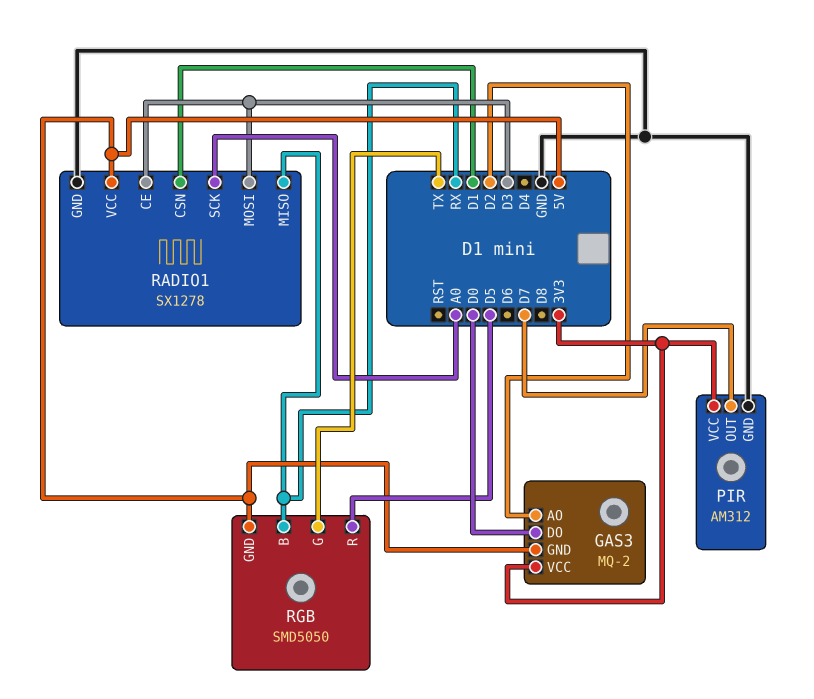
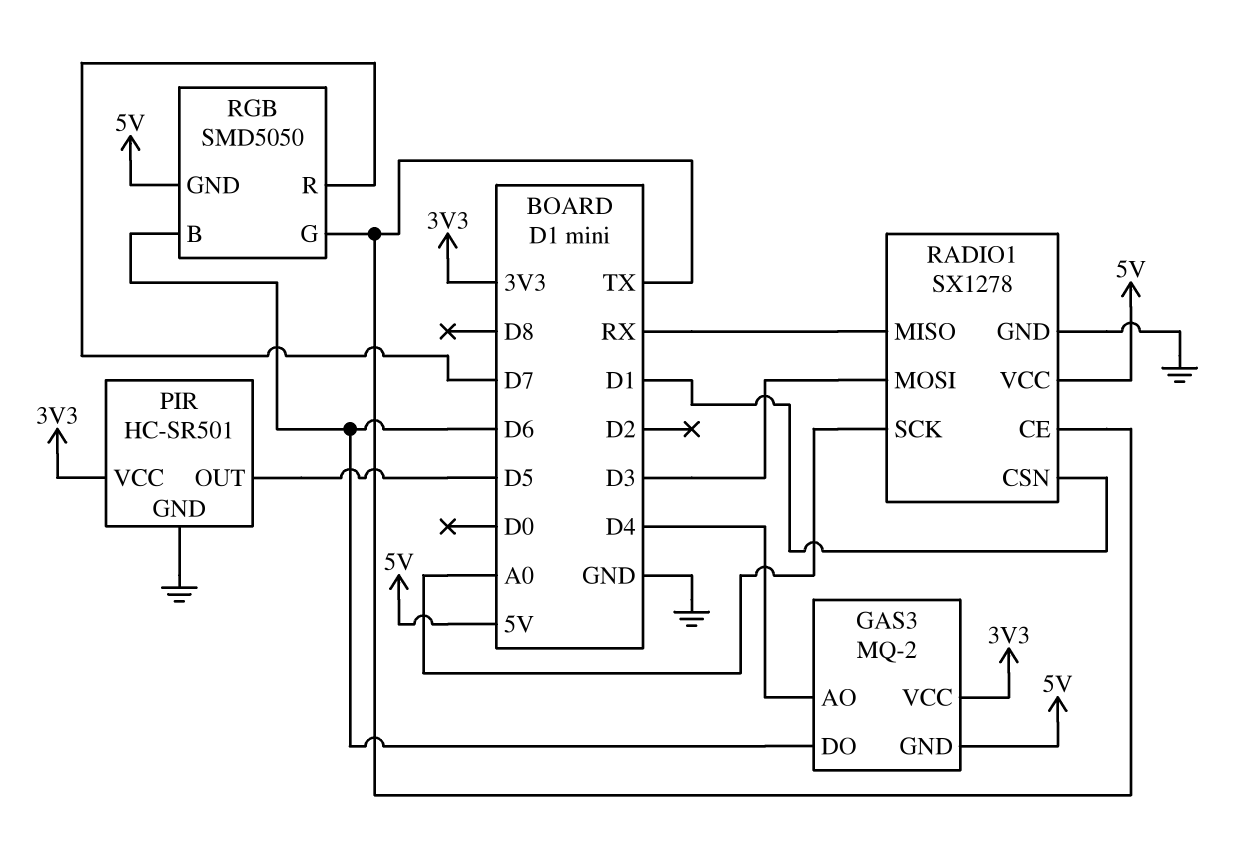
GAS3 pin AO: D2 -> D4
GAS3 pin DO: D0 -> D6
PIR: AM312 -> HC-SR501
PIR pin OUT: D7 -> D5
RADIO1 pin CE: D3 -> TX
RGB pin B: RX -> D6
RGB pin R: D5 -> D7

